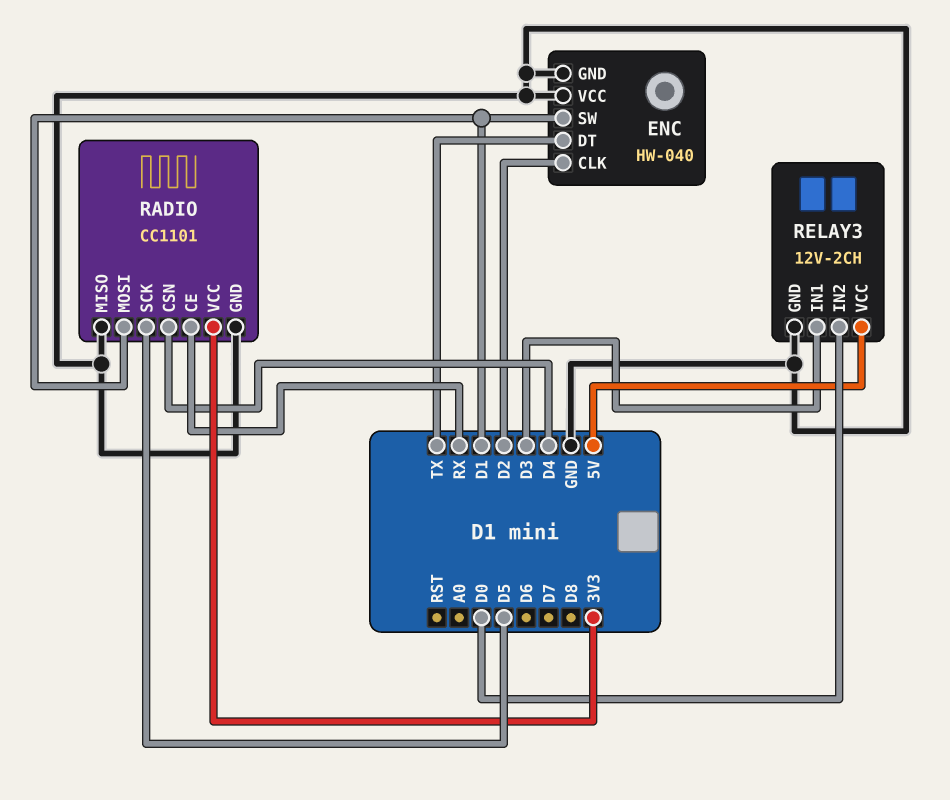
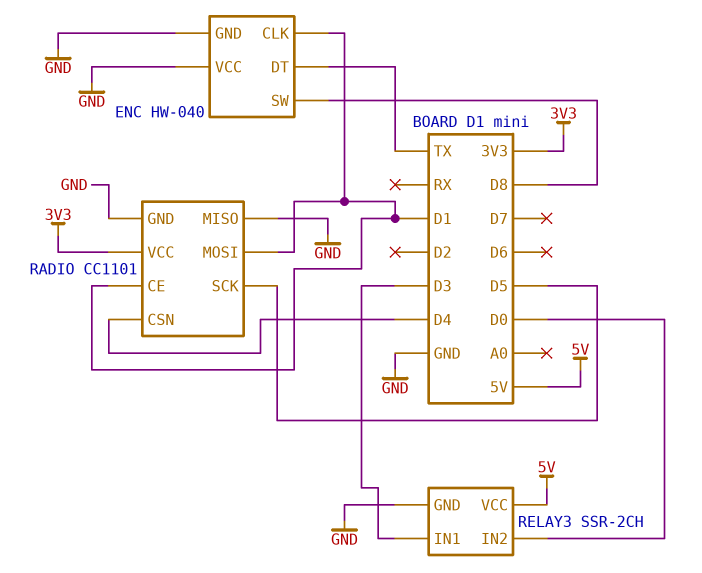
ENC pin CLK: D2 -> D1
ENC pin SW: D1 -> D8
RADIO pin CE: RX -> D1
RELAY3: 12V-2CH -> SSR-2CH

